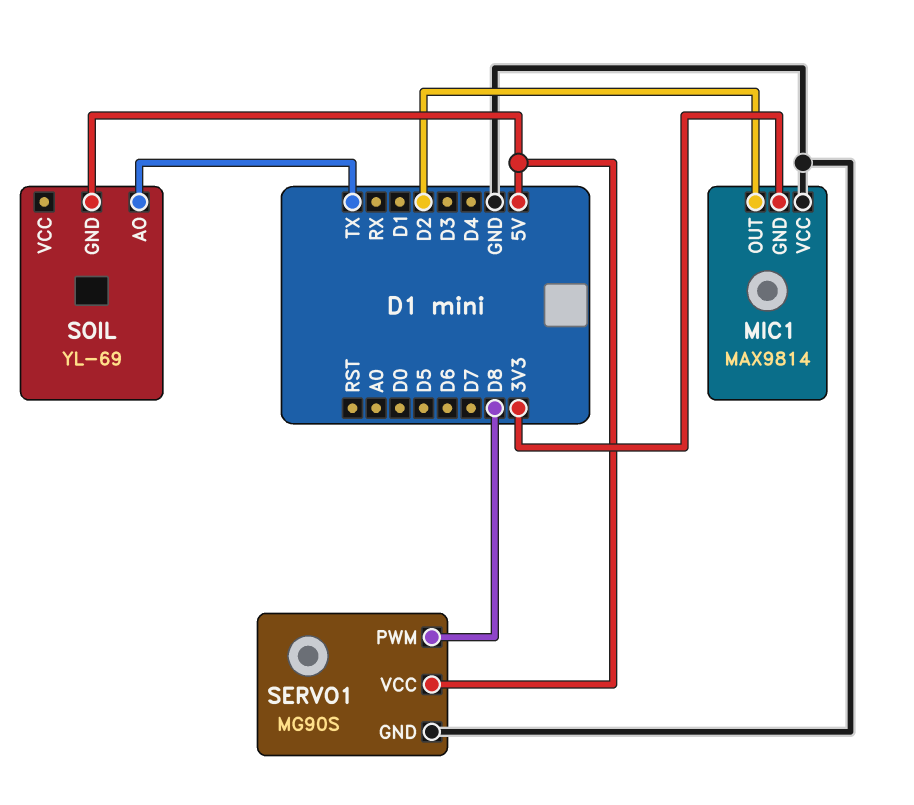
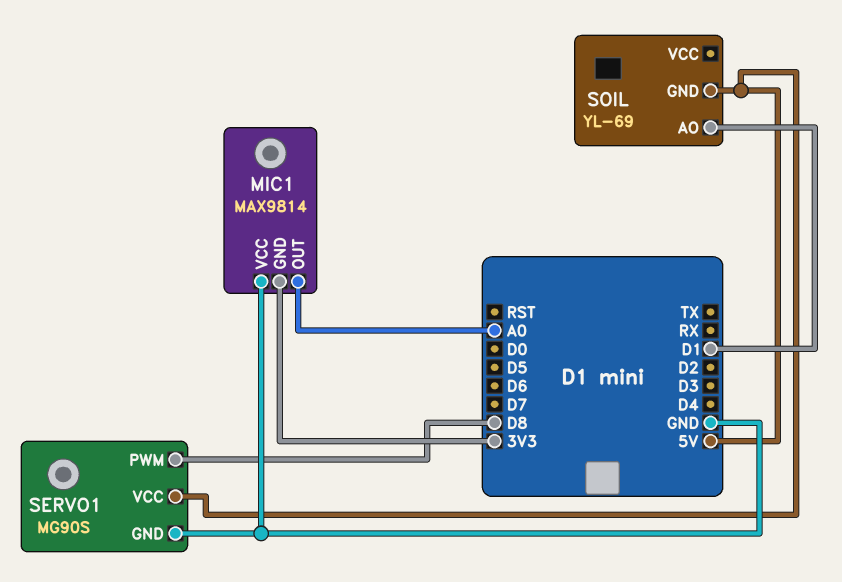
MIC1 pin OUT: D2 -> A0
SOIL pin AO: TX -> D1

